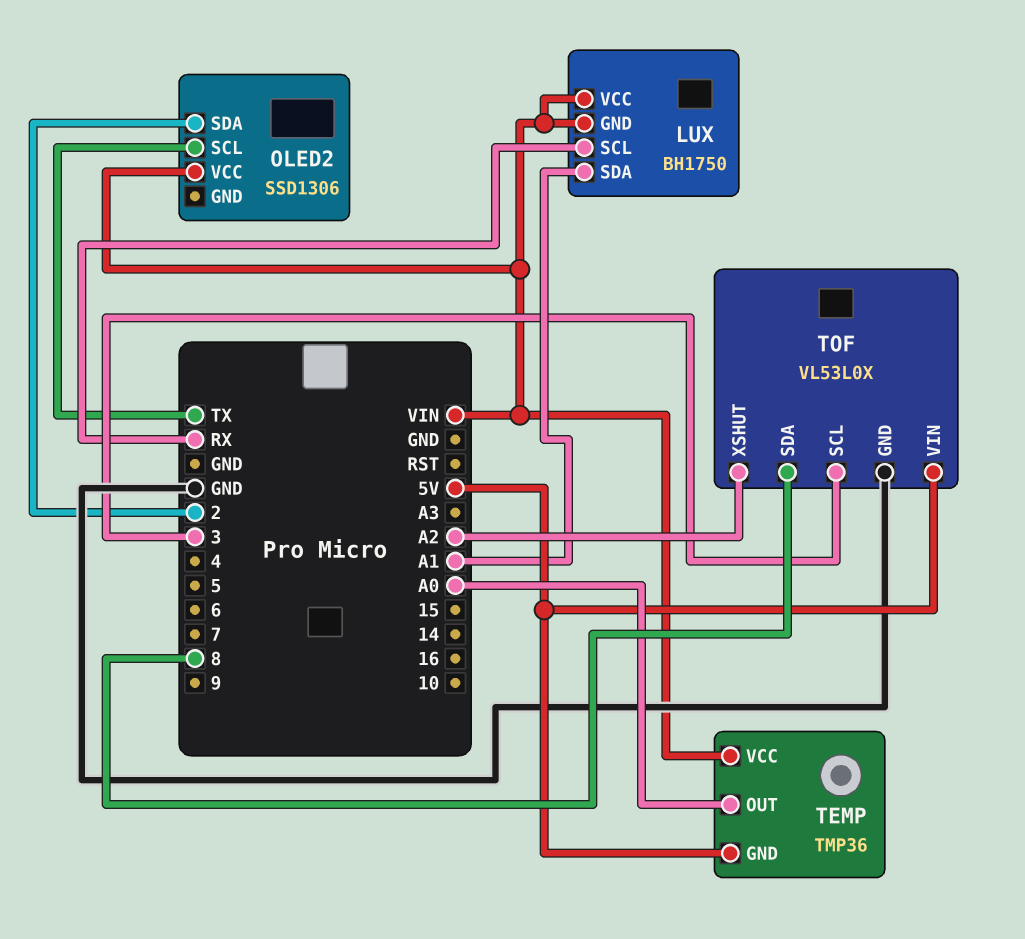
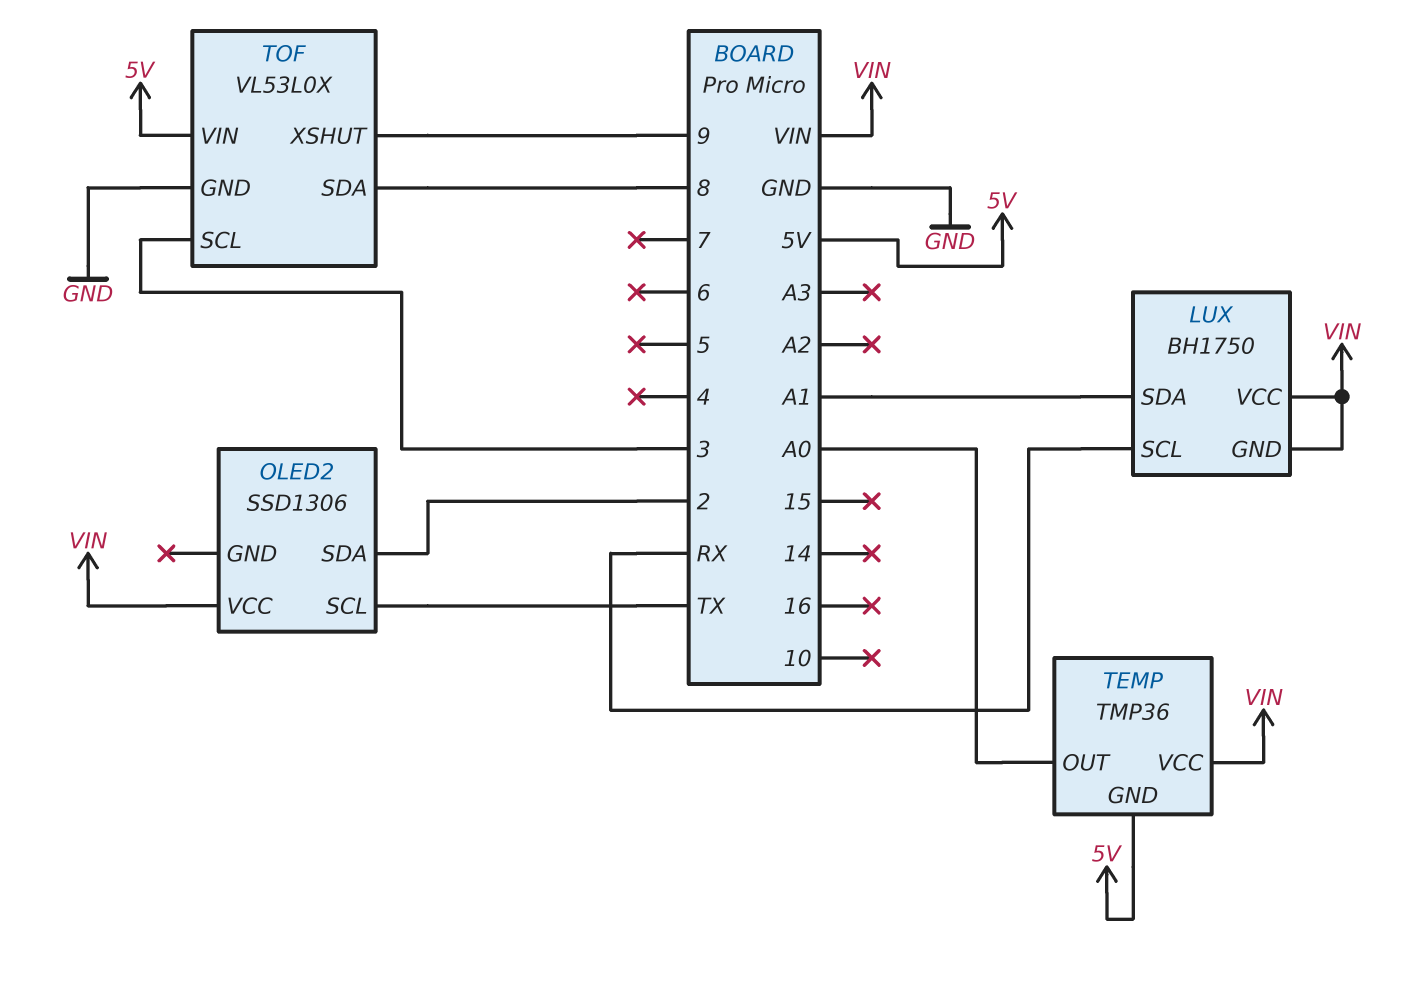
TOF pin XSHUT: A2 -> 9

